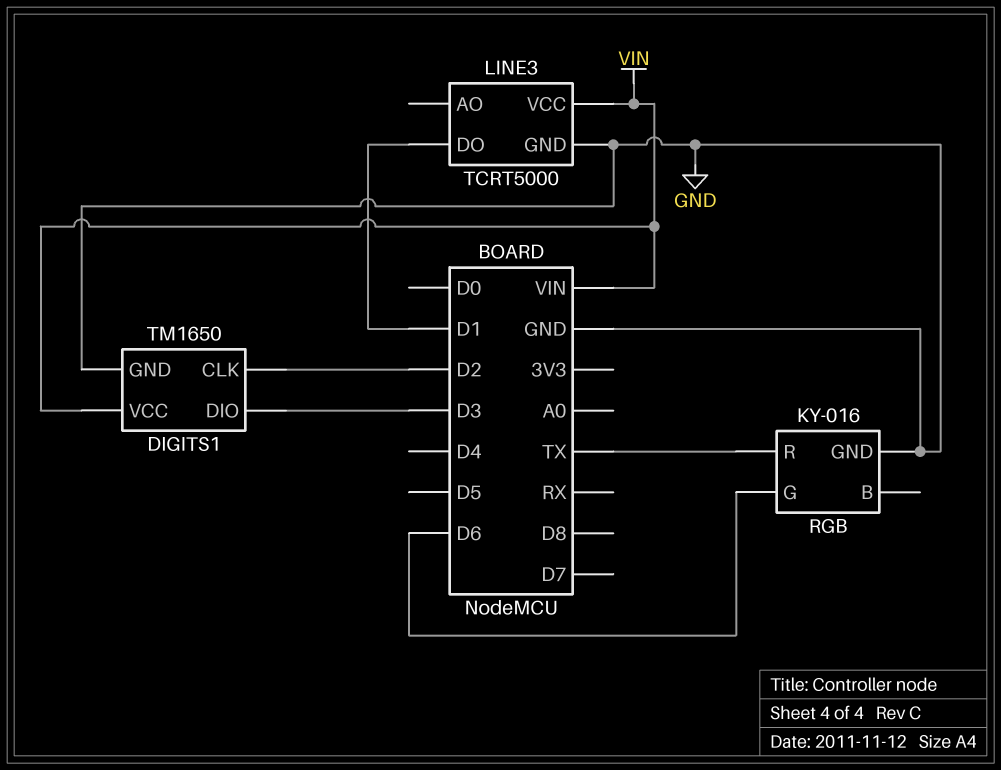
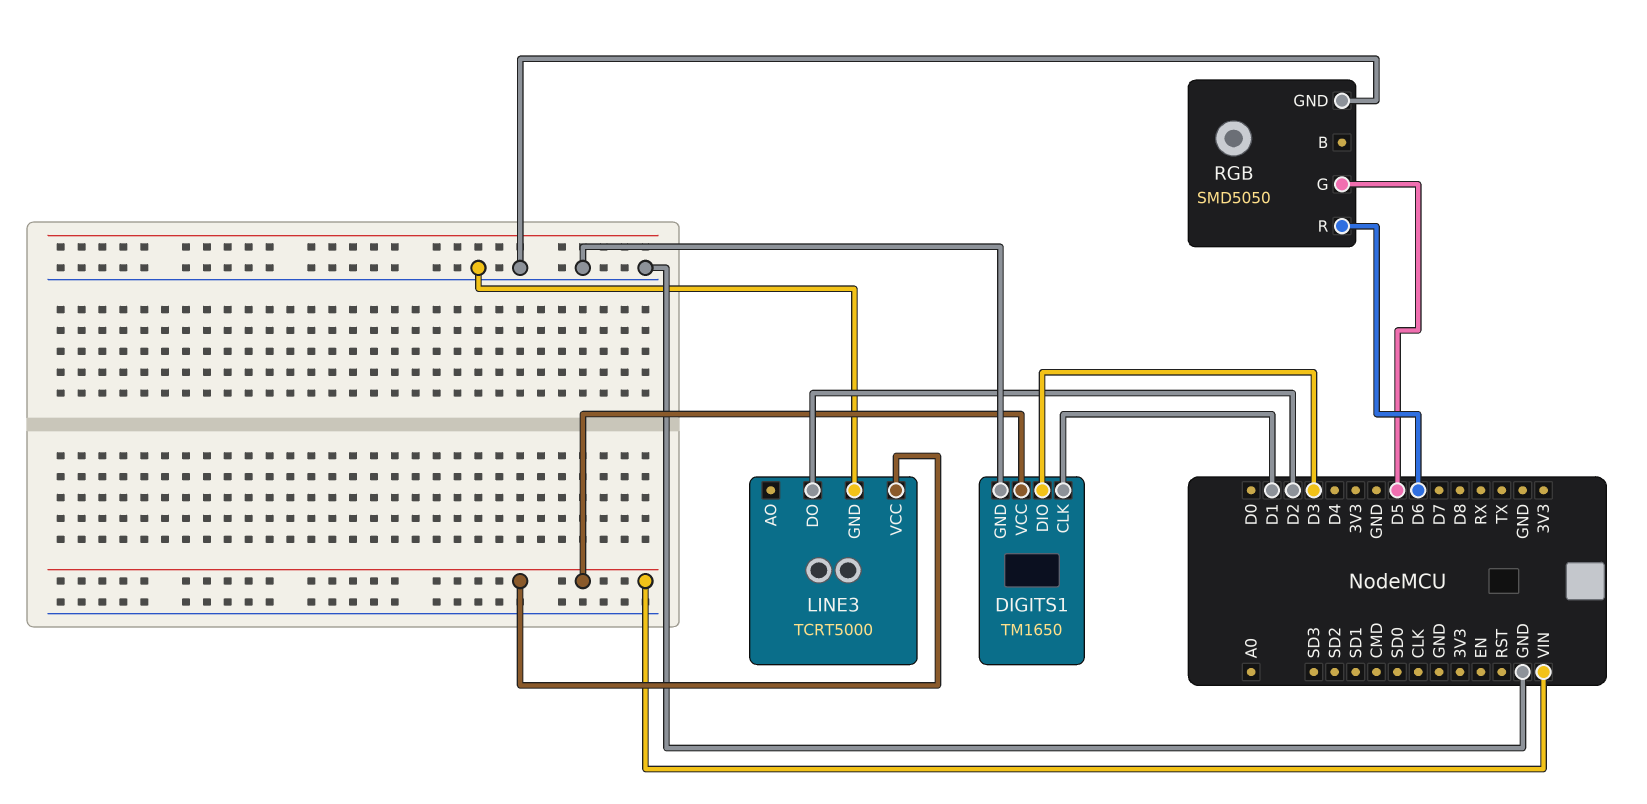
DIGITS1 pin CLK: D2 -> D1
LINE3 pin DO: D1 -> D2
RGB: KY-016 -> SMD5050
RGB pin G: D6 -> D5
RGB pin R: TX -> D6

